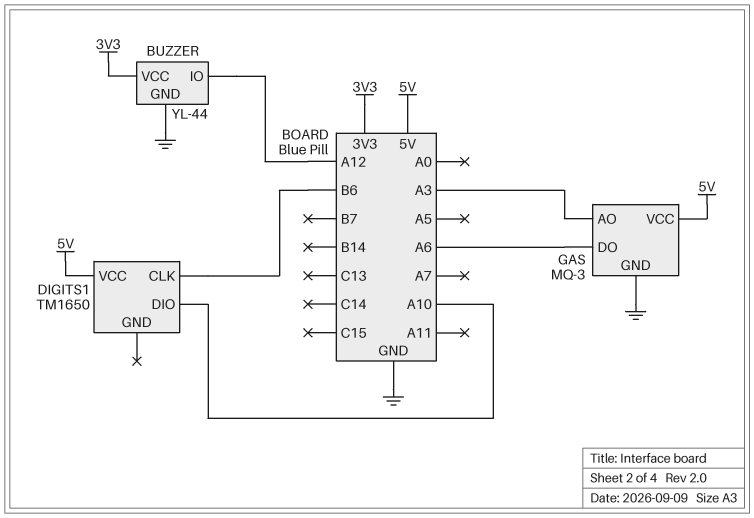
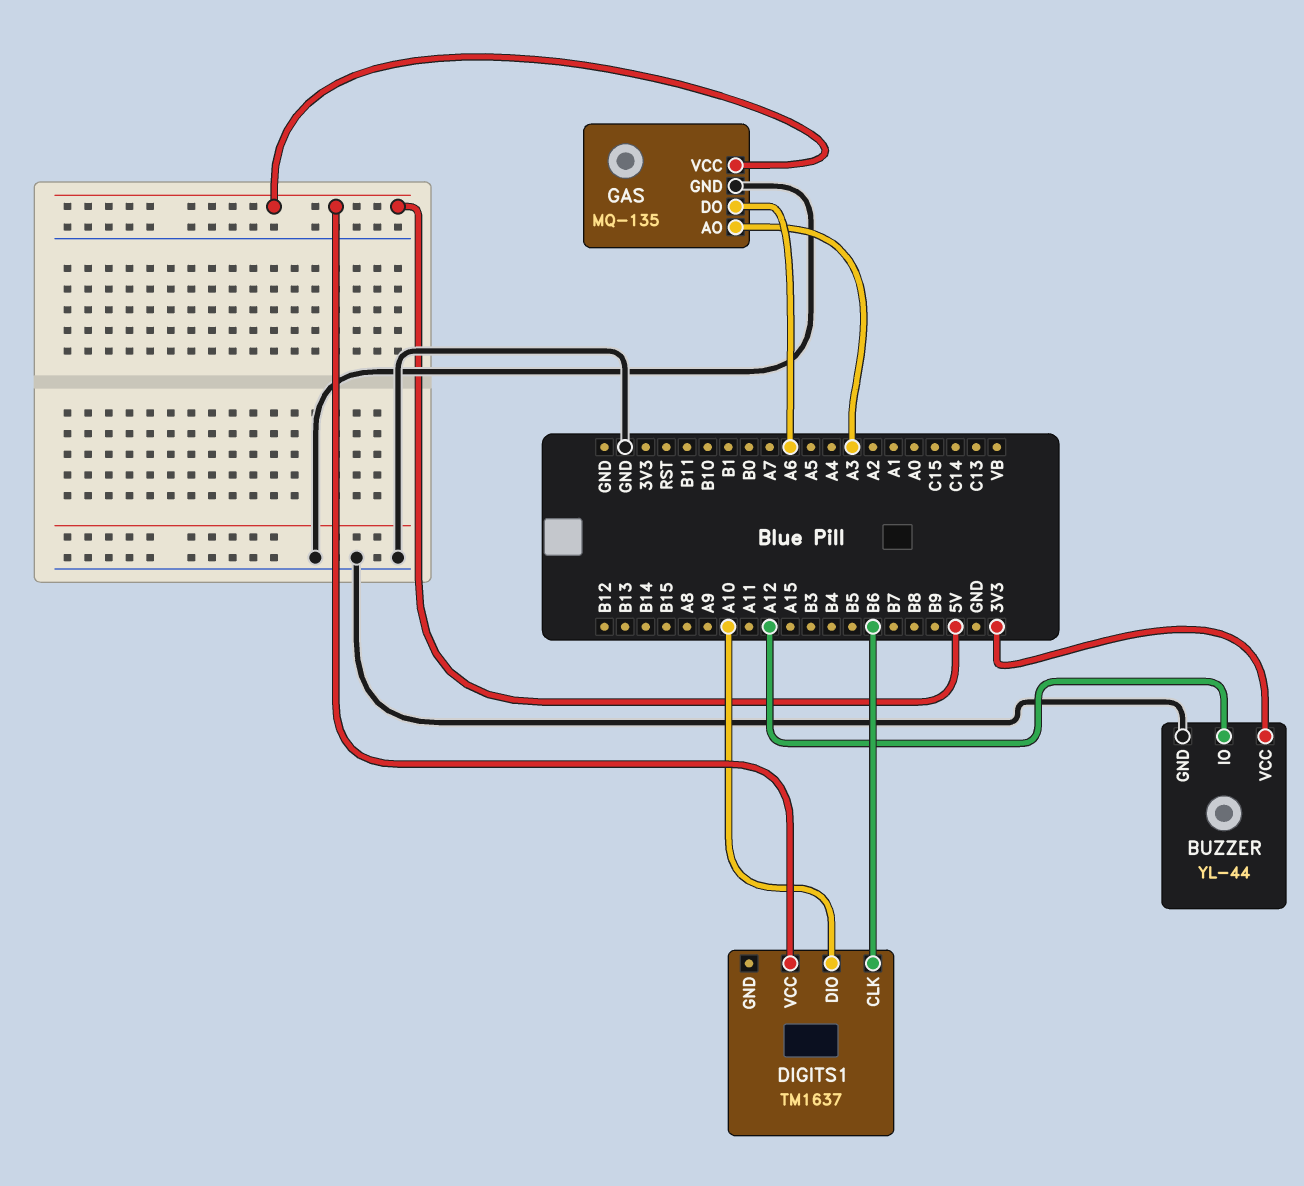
DIGITS1: TM1650 -> TM1637
GAS: MQ-3 -> MQ-135

